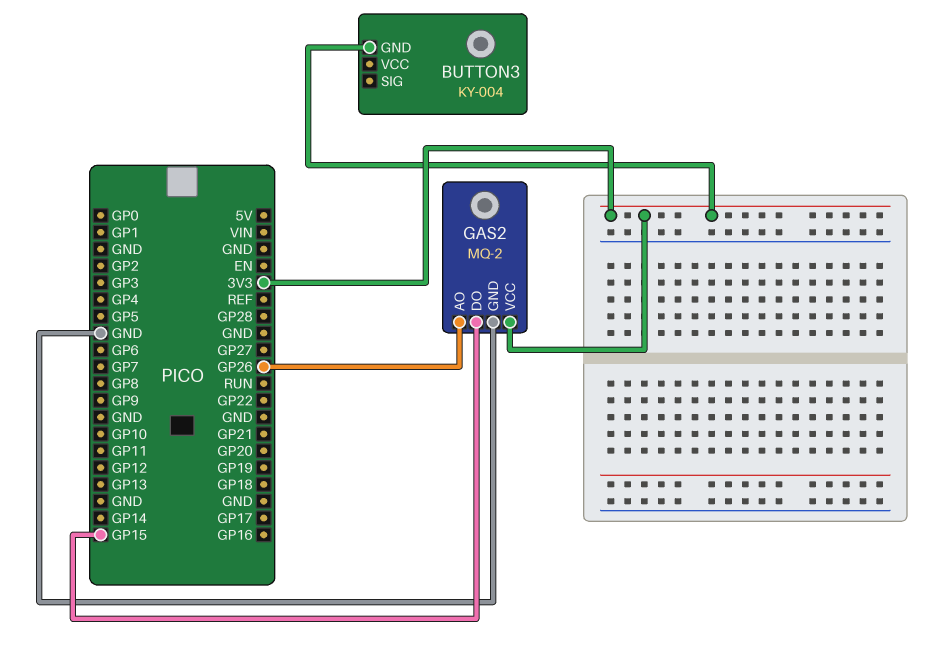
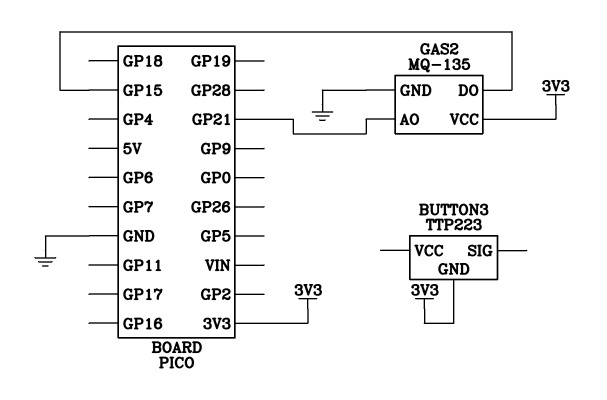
BUTTON3: KY-004 -> TTP223
GAS2: MQ-2 -> MQ-135
GAS2 pin AO: GP26 -> GP21

